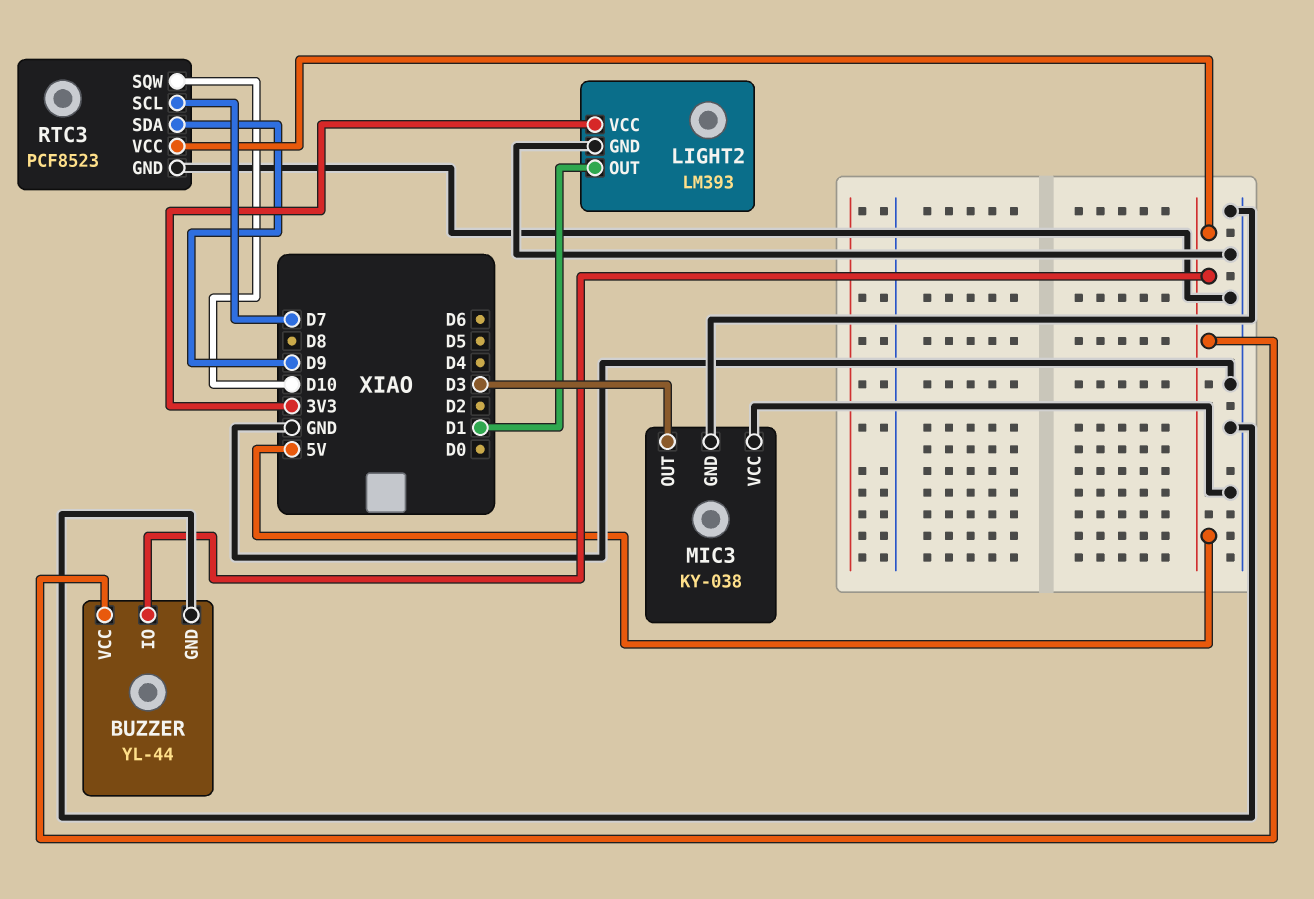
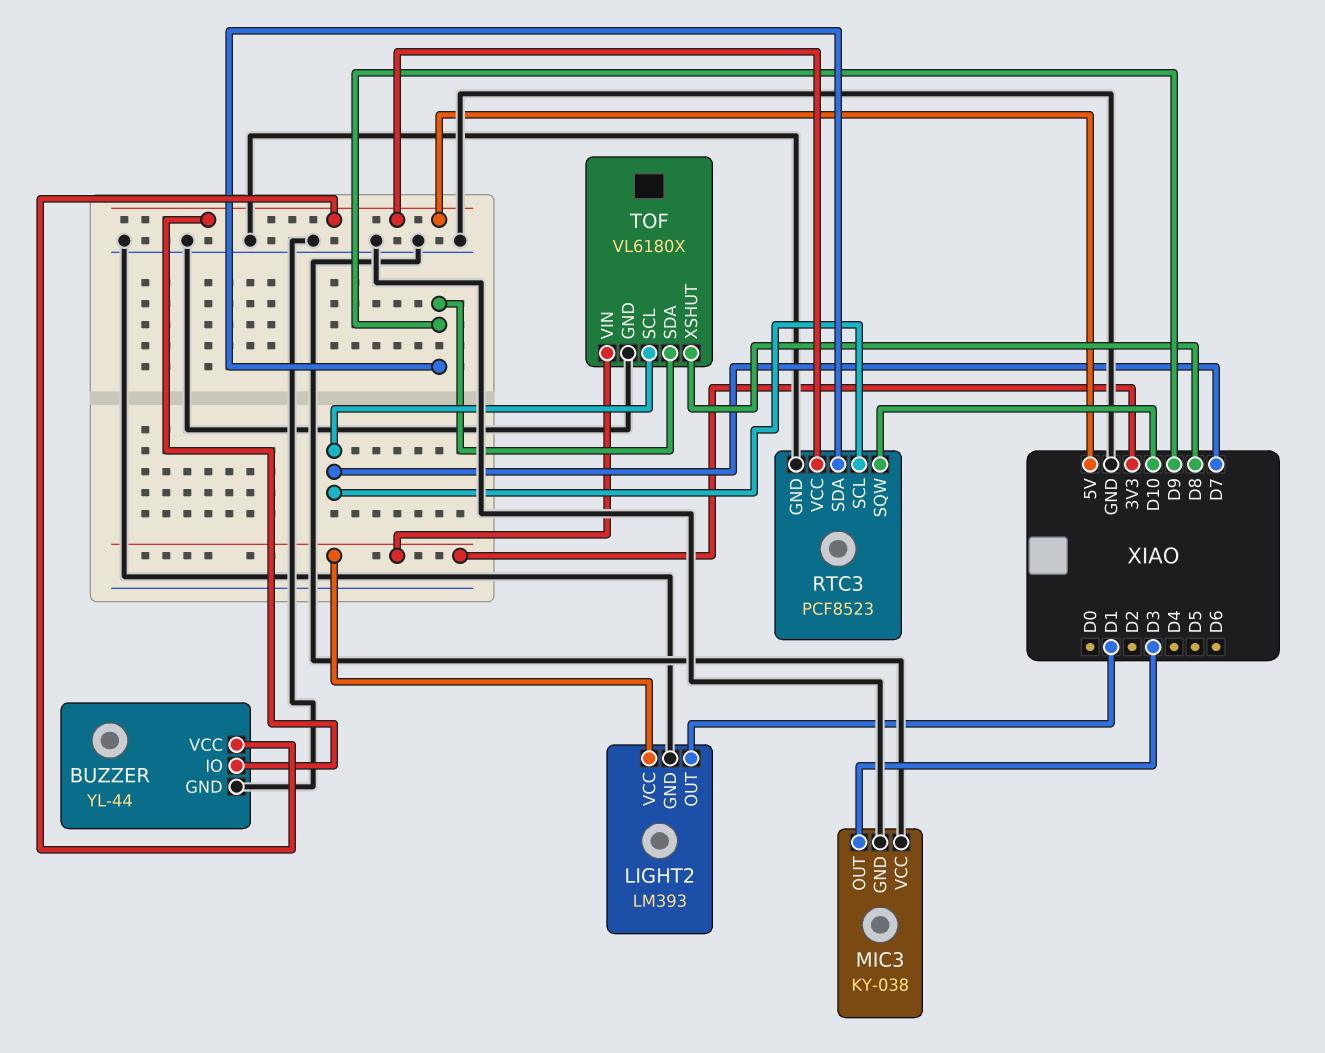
TOF: none -> VL6180X
TOF pin GND: none -> GND
TOF pin SCL: none -> D7
TOF pin SDA: none -> D9
TOF pin VIN: none -> 3V3
TOF pin XSHUT: none -> D8

